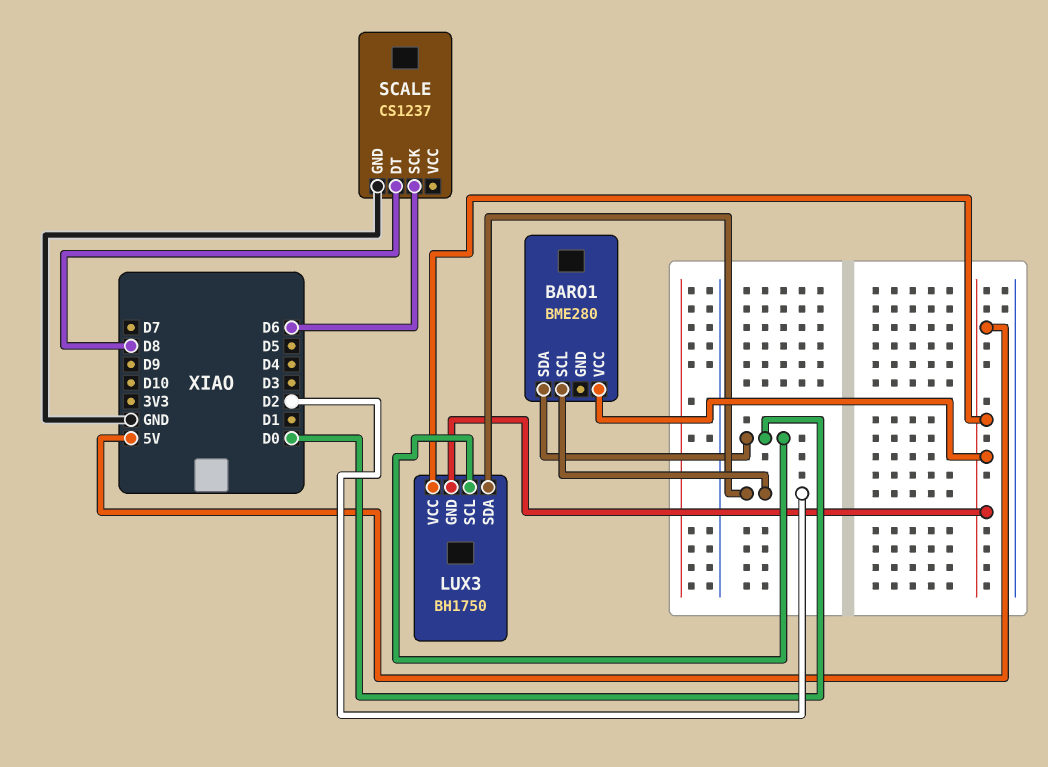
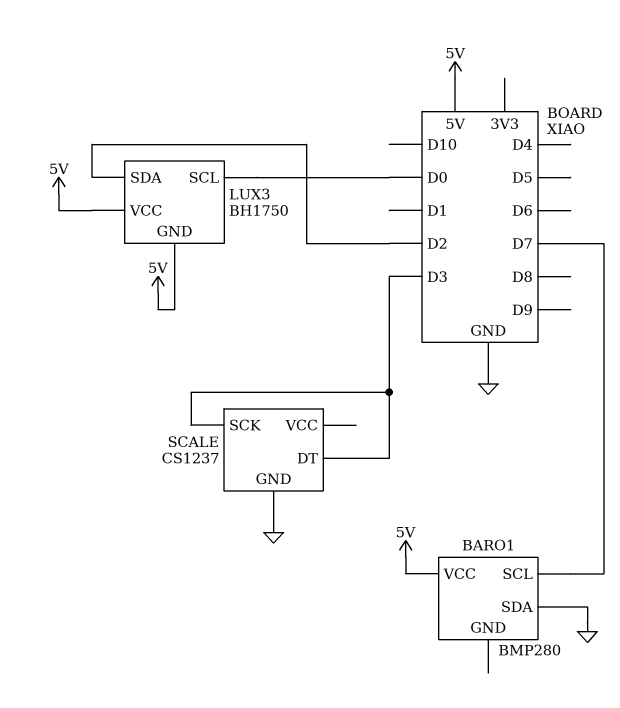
BARO1: BME280 -> BMP280
BARO1 pin SCL: D2 -> D7
BARO1 pin SDA: D0 -> GND
SCALE pin DT: D8 -> D3
SCALE pin SCK: D6 -> D3

